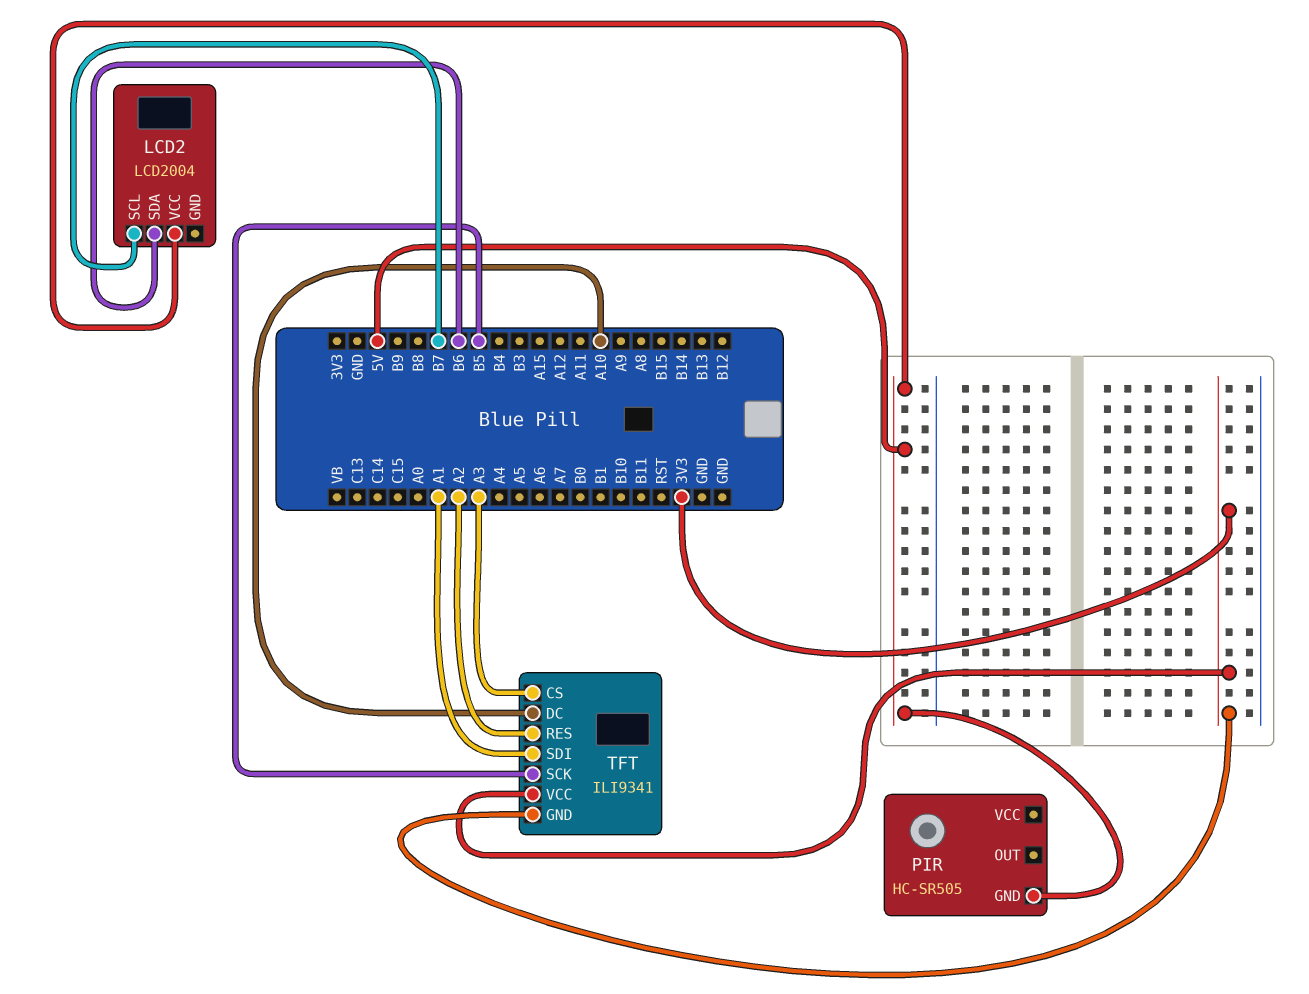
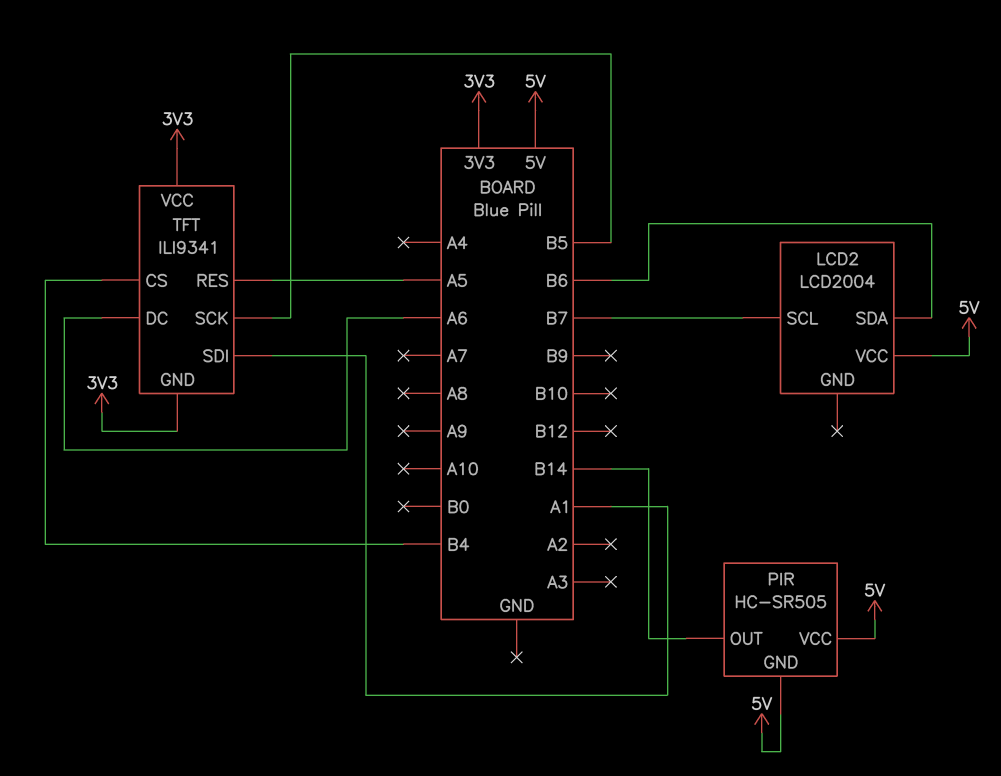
PIR pin OUT: none -> B14
PIR pin VCC: none -> 5V
TFT pin CS: A3 -> B4
TFT pin DC: A10 -> A6
TFT pin RES: A2 -> A5

